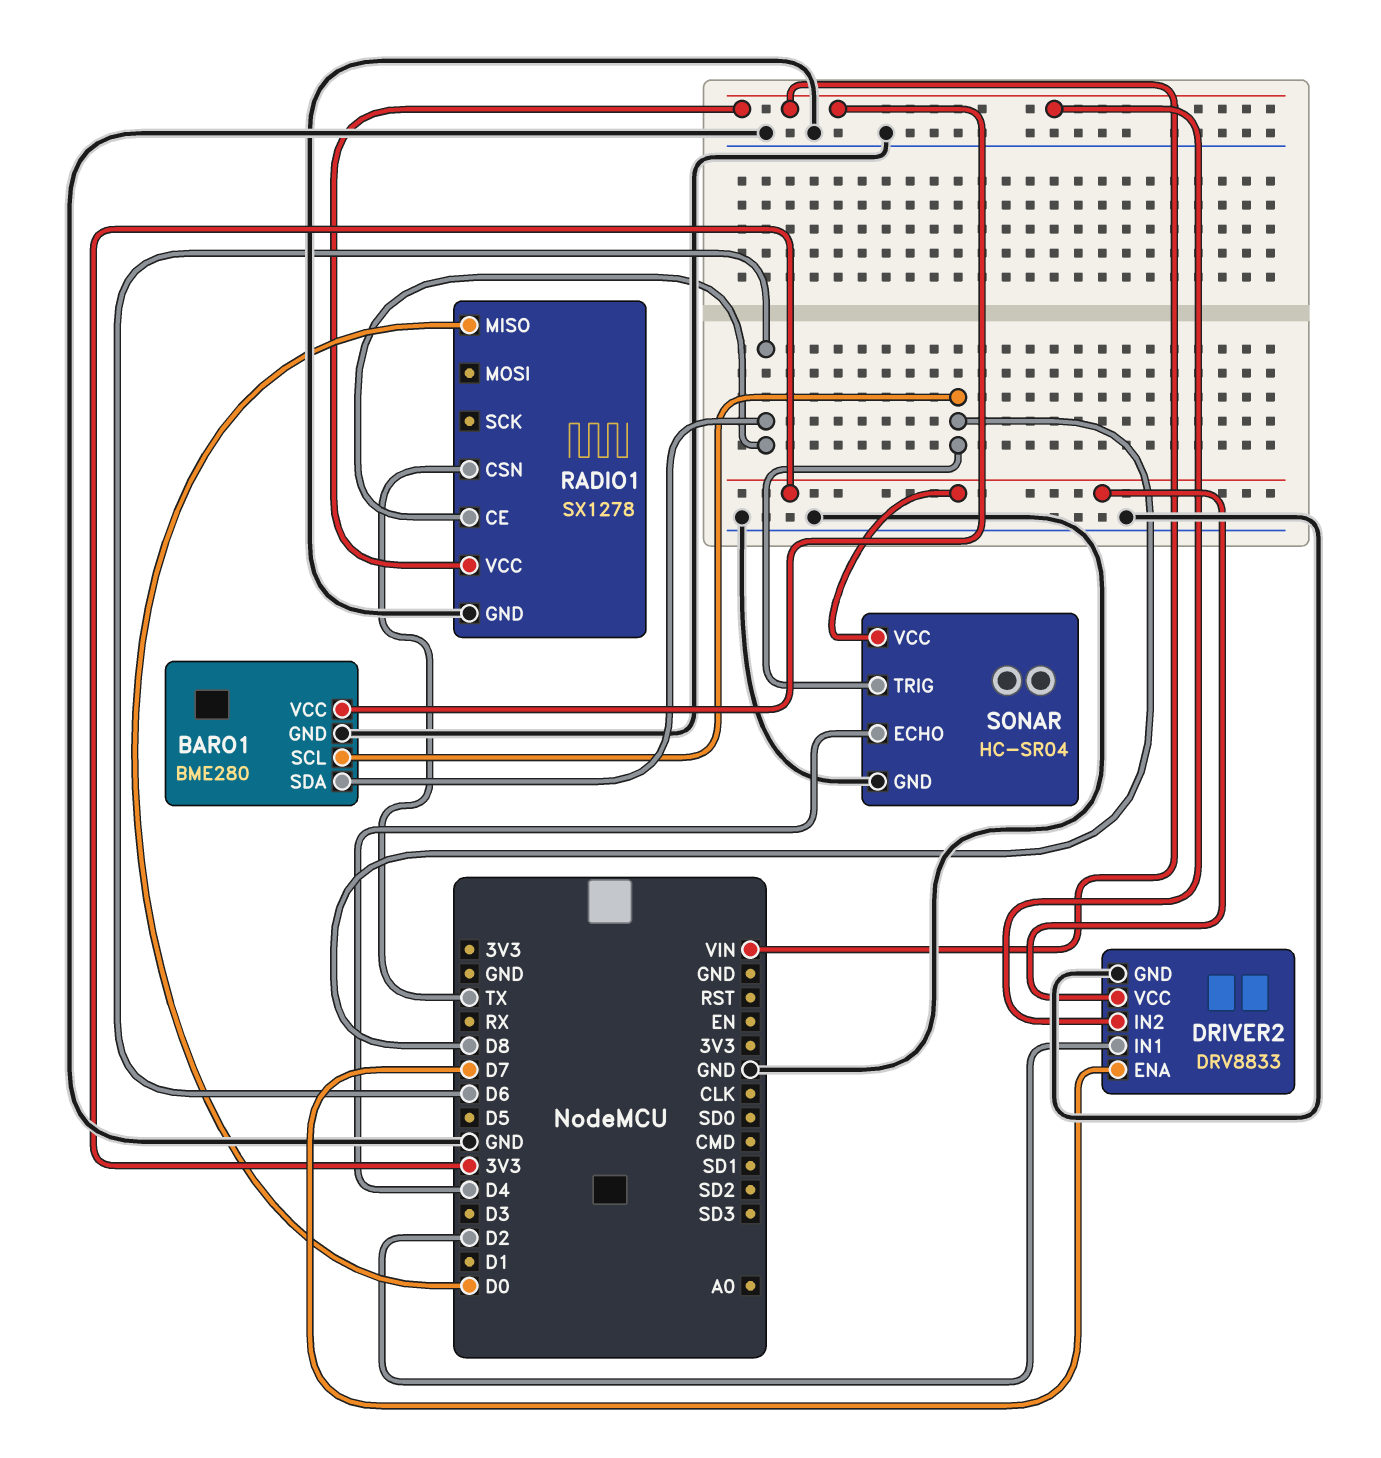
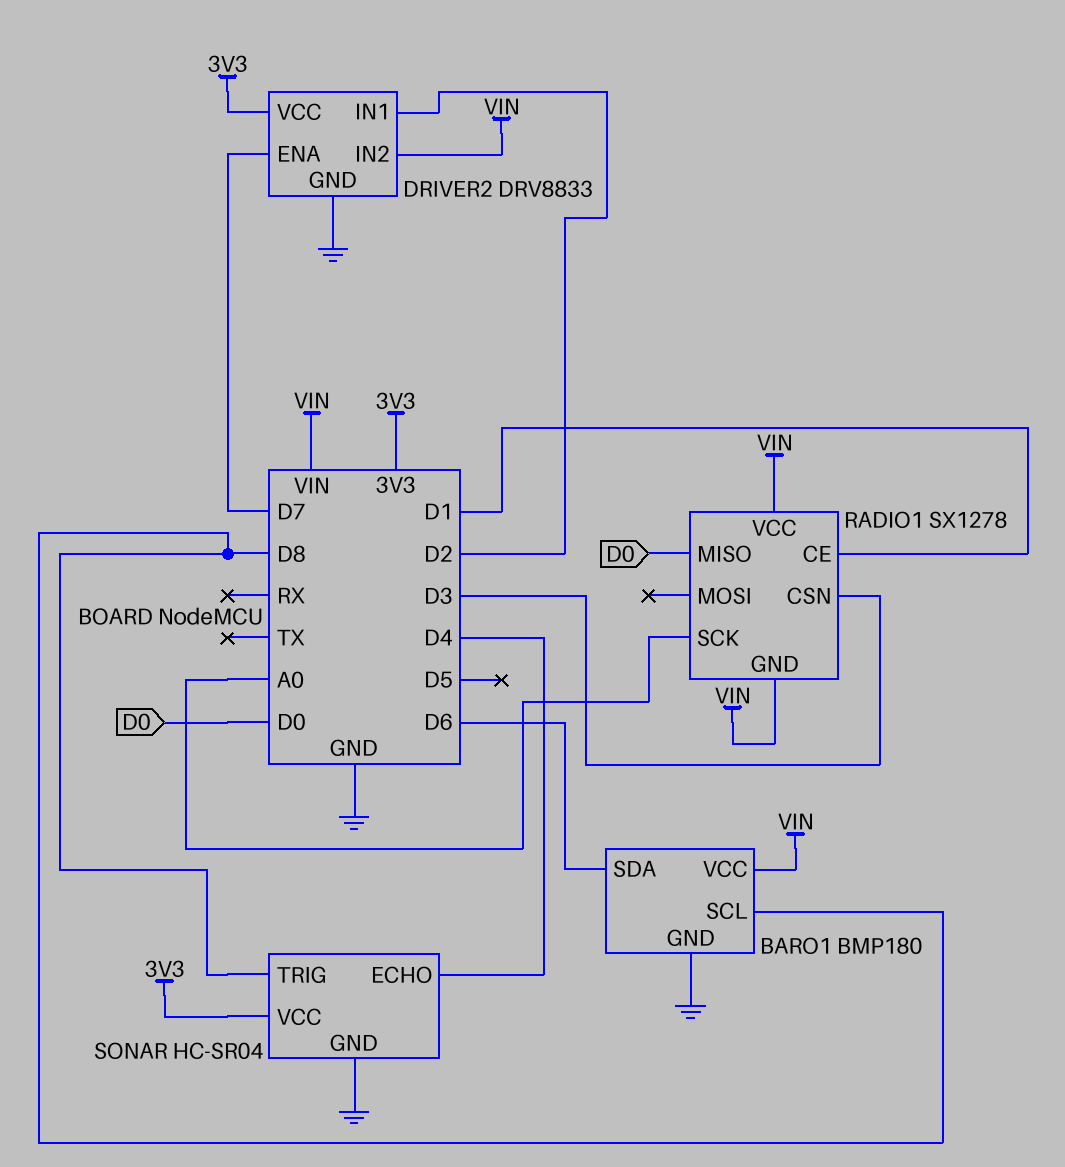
BARO1: BME280 -> BMP180
RADIO1 pin CE: D6 -> D1
RADIO1 pin CSN: TX -> D3
RADIO1 pin GND: GND -> VIN
RADIO1 pin SCK: none -> A0

